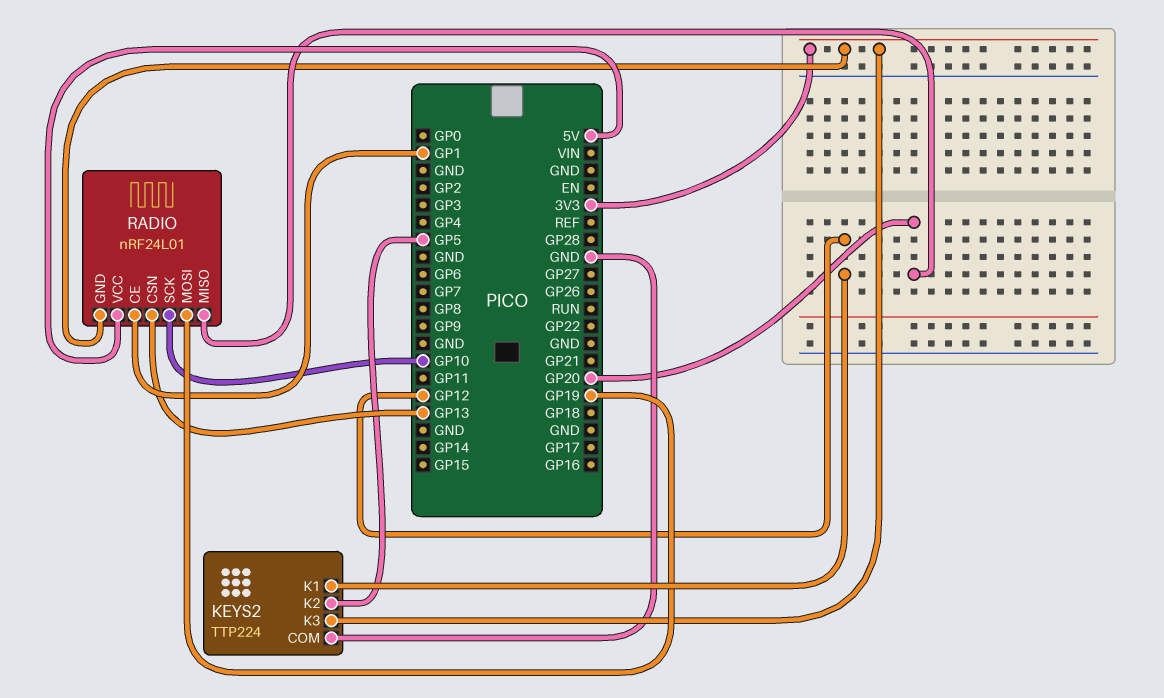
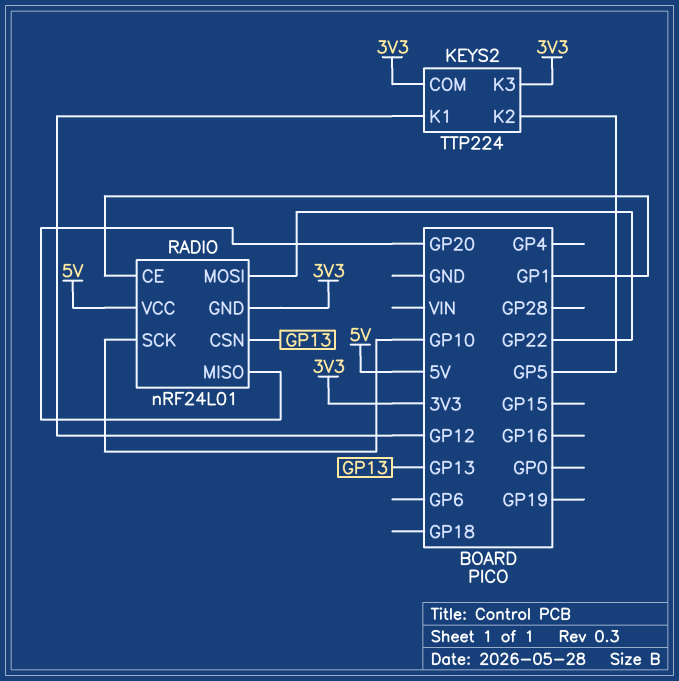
KEYS2 pin COM: GND -> 3V3
RADIO pin MOSI: GP19 -> GP22

